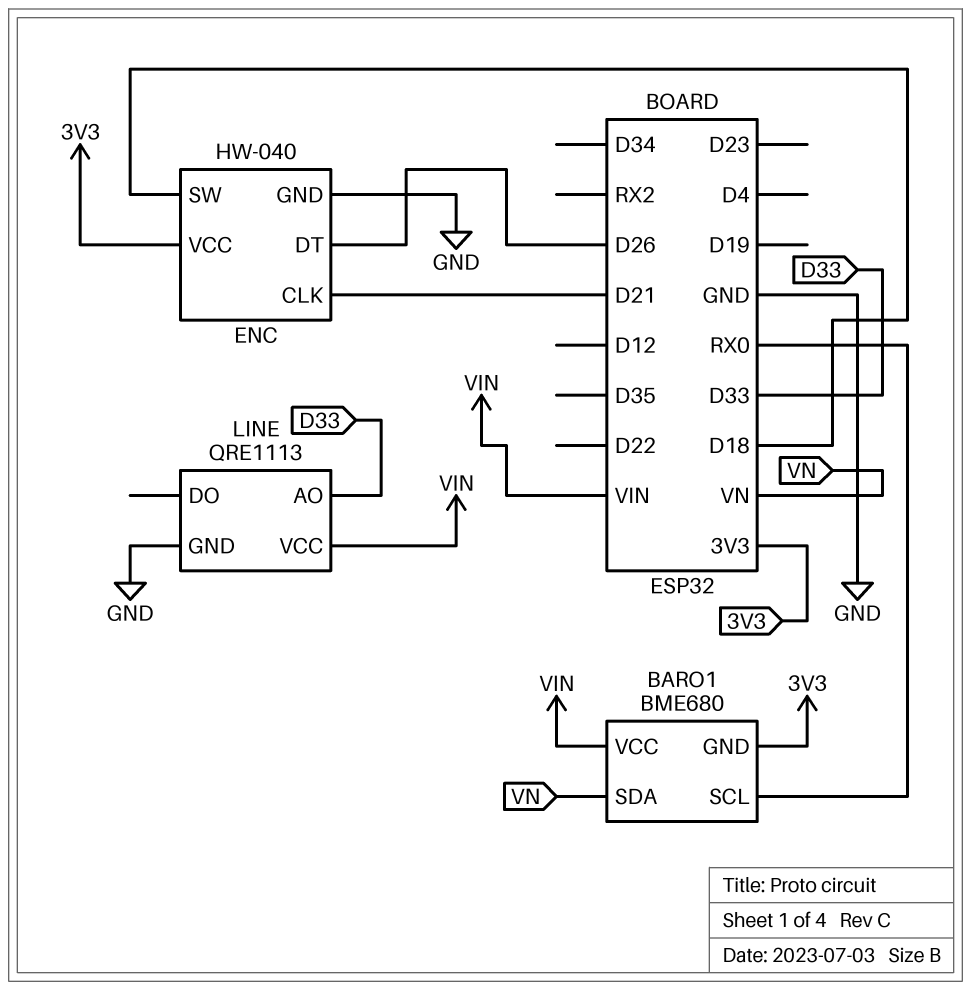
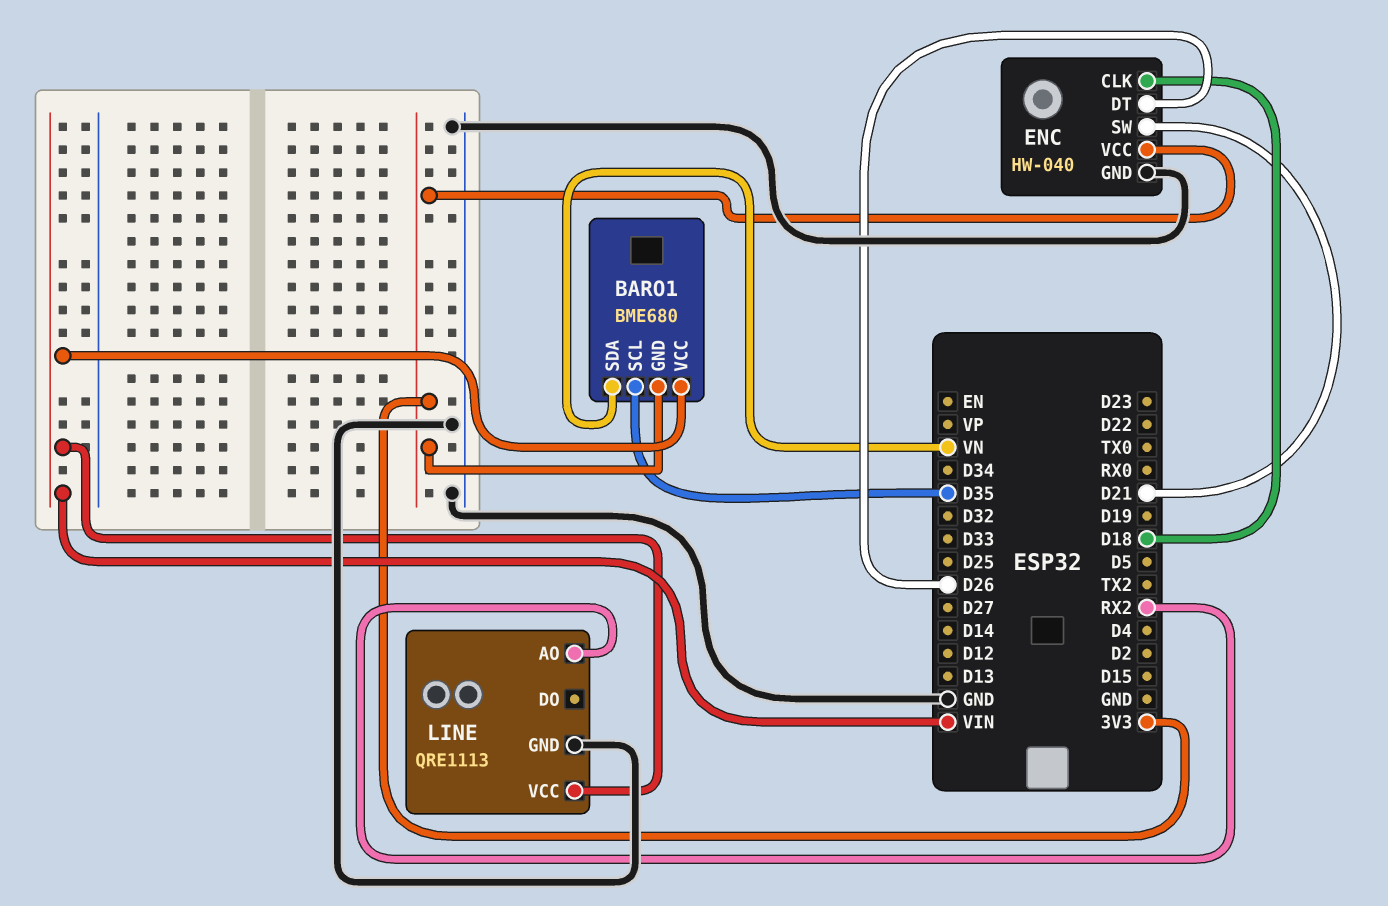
BARO1 pin SCL: RX0 -> D35
ENC pin CLK: D21 -> D18
ENC pin SW: D18 -> D21
LINE pin AO: D33 -> RX2

